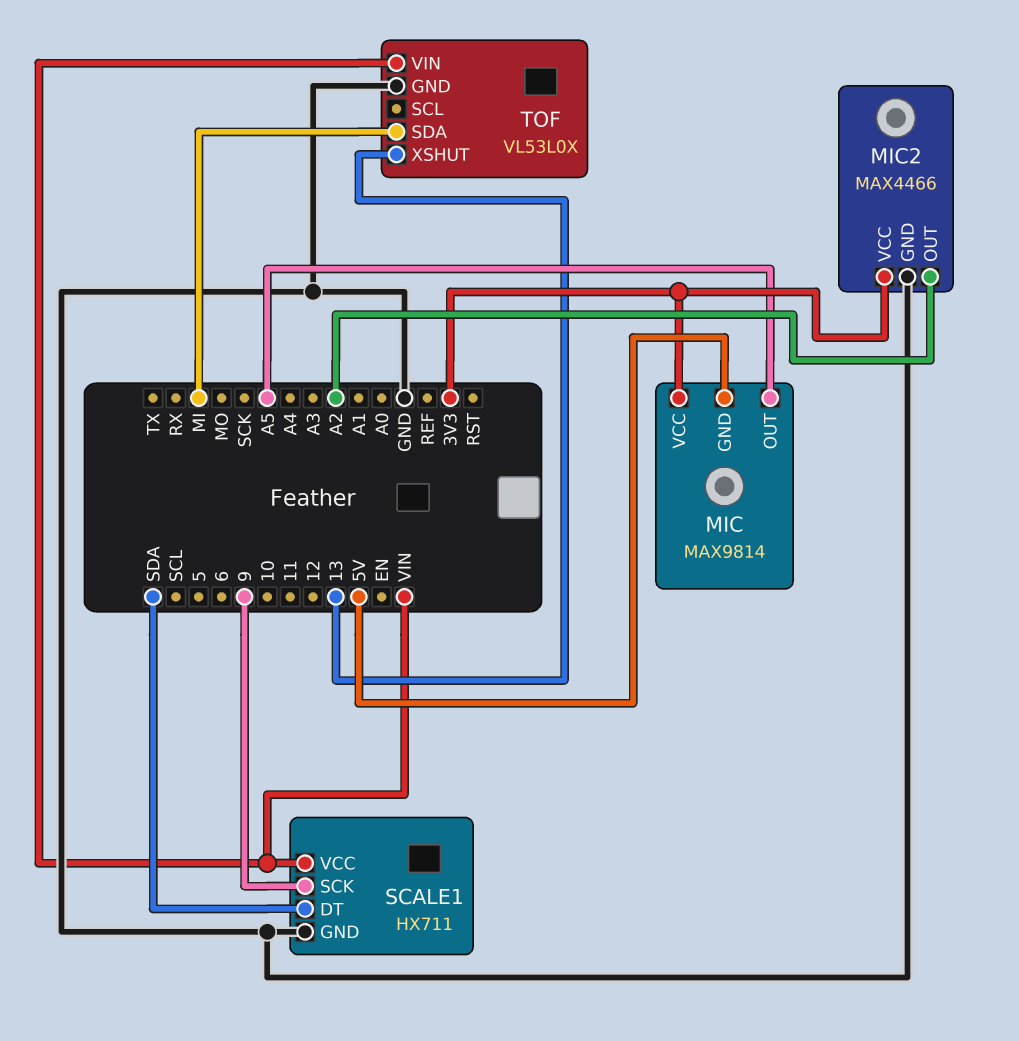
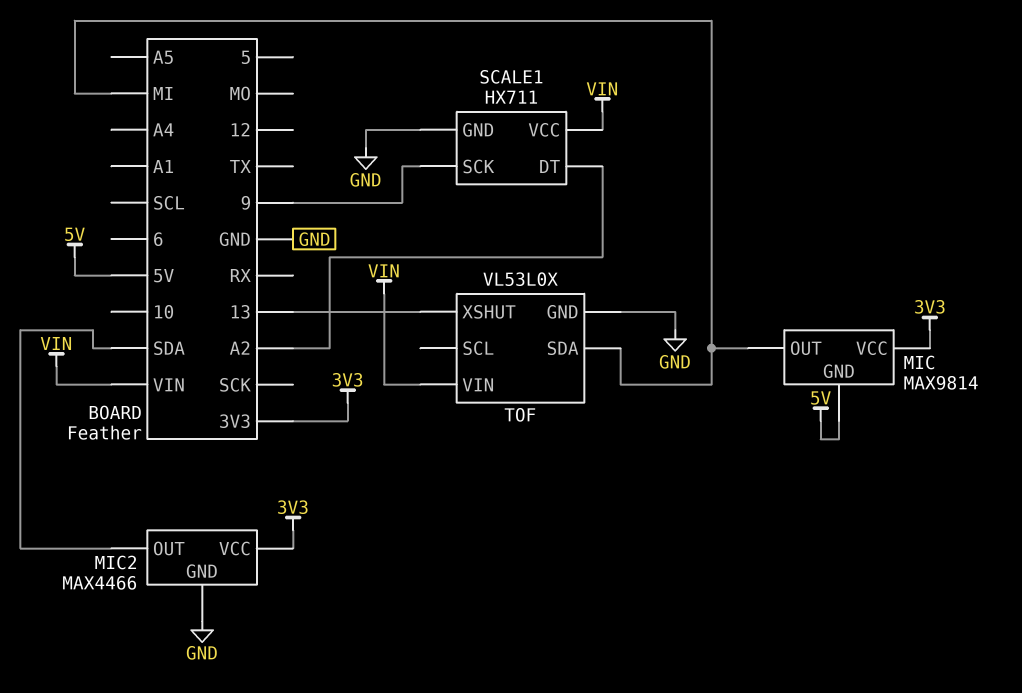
MIC pin OUT: A5 -> MI
MIC2 pin OUT: A2 -> SDA
SCALE1 pin DT: SDA -> A2

